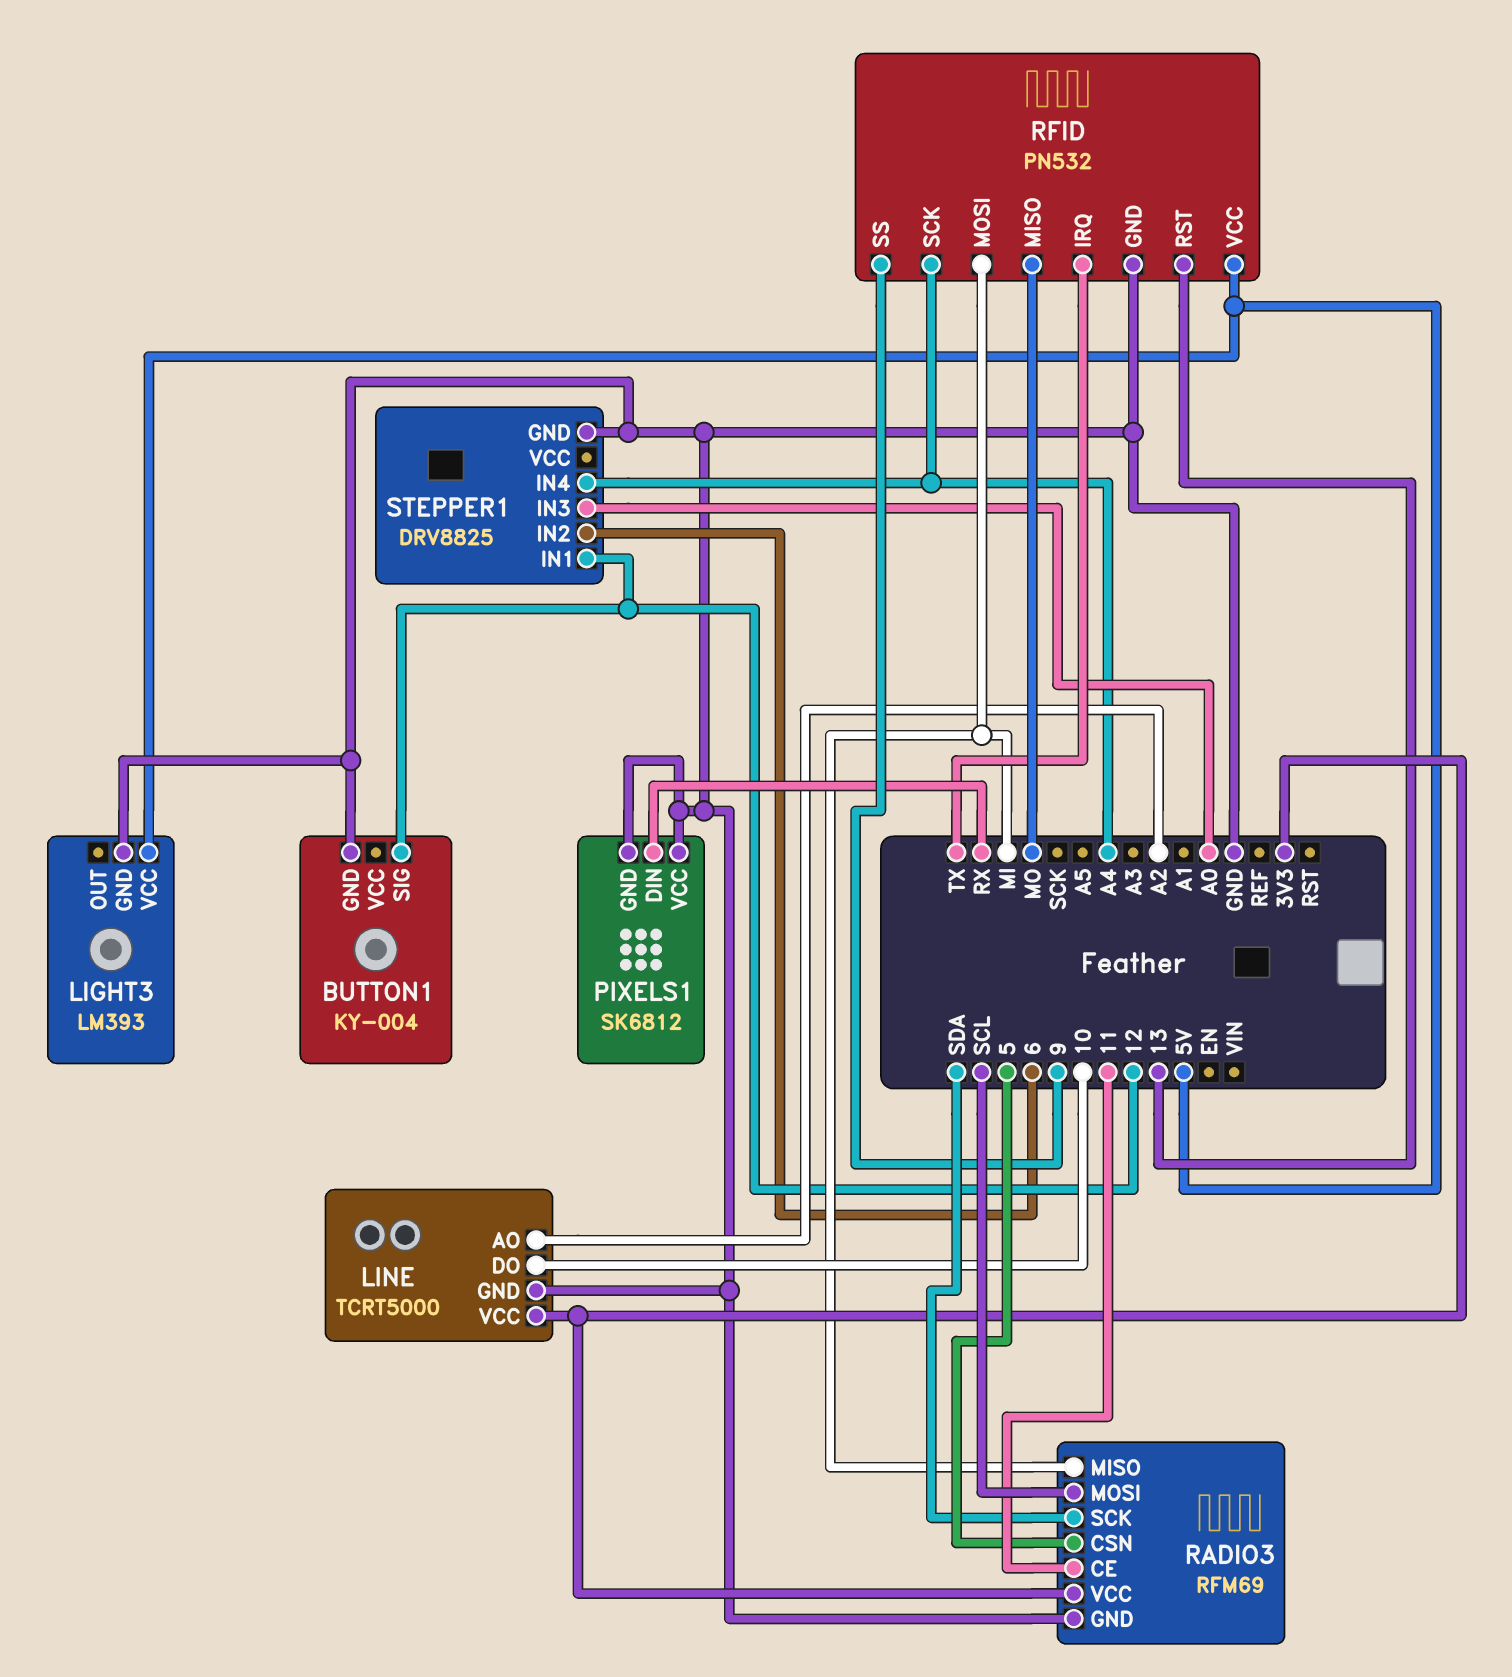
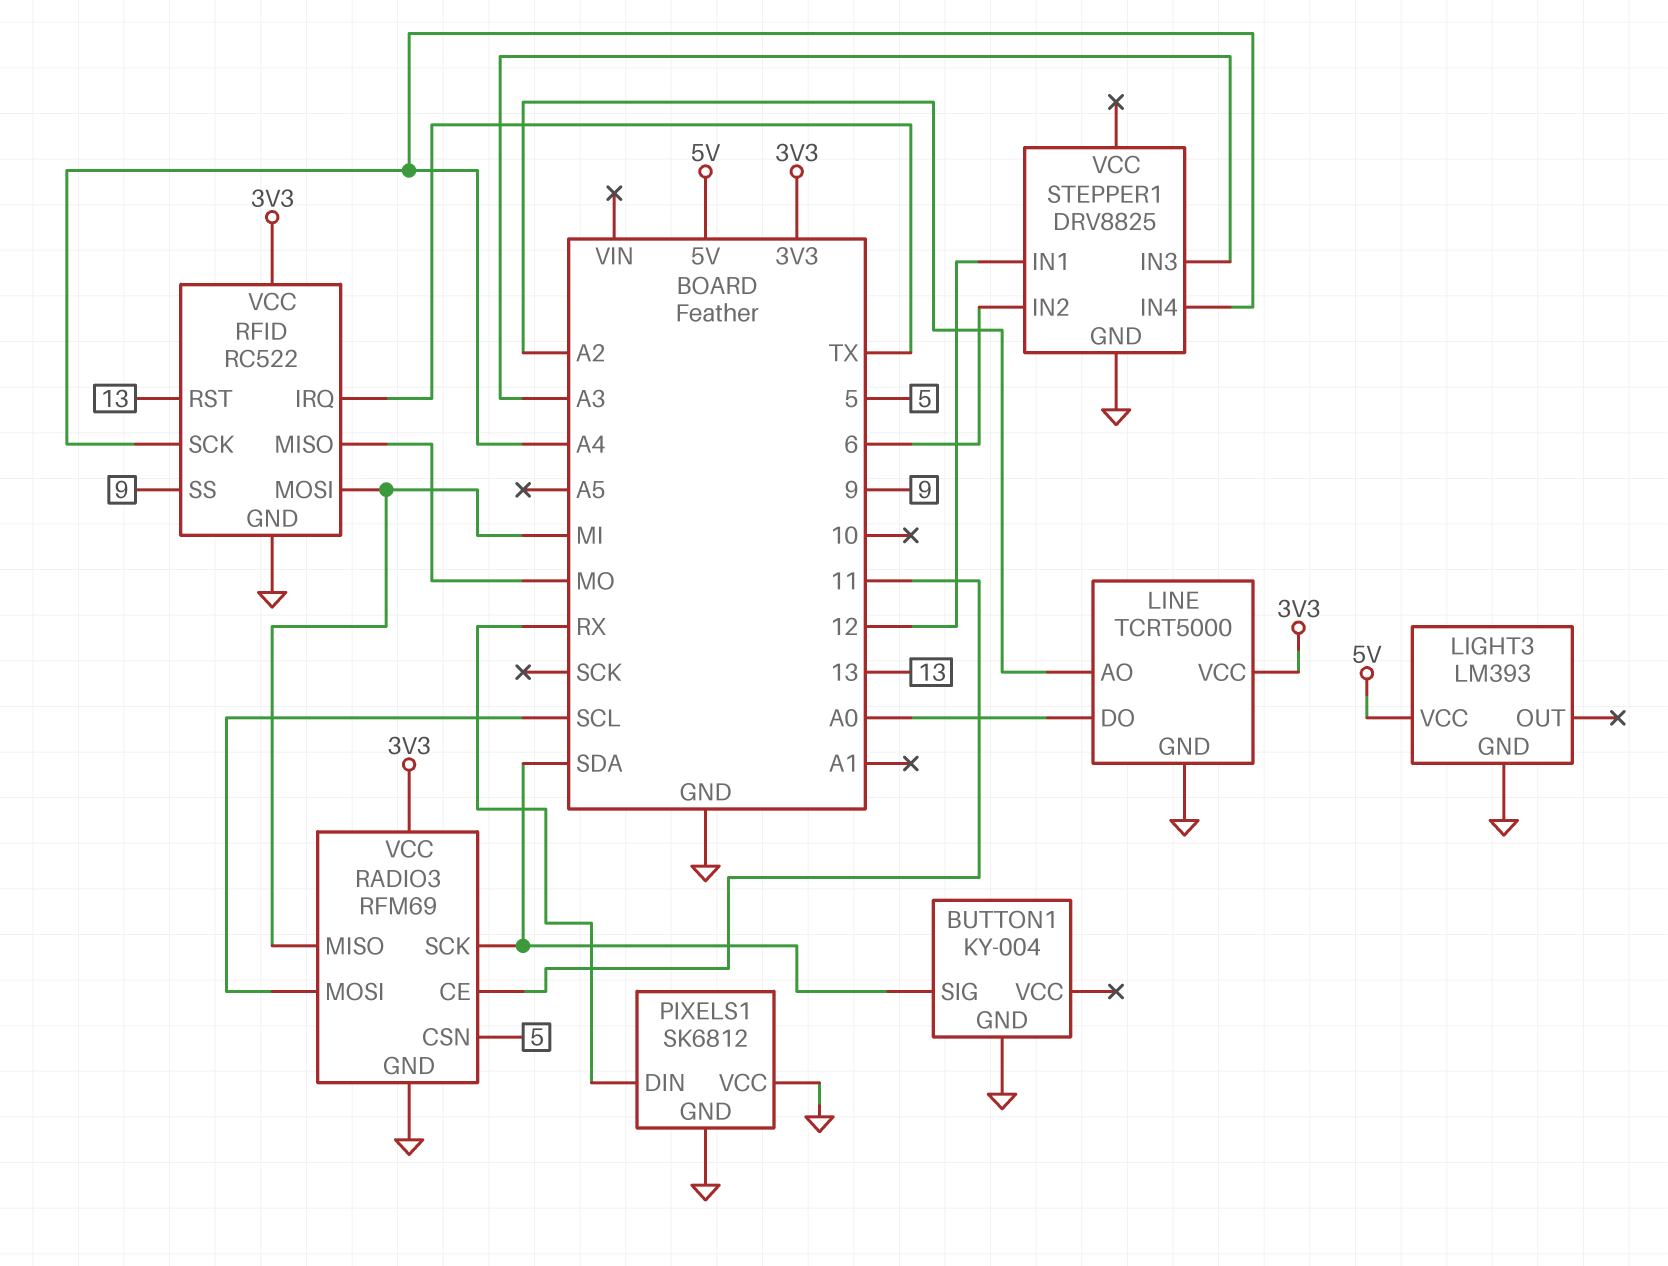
BUTTON1 pin SIG: 12 -> SDA
LINE pin DO: 10 -> A0
RFID: PN532 -> RC522
RFID pin VCC: 5V -> 3V3
STEPPER1 pin IN3: A0 -> A3

